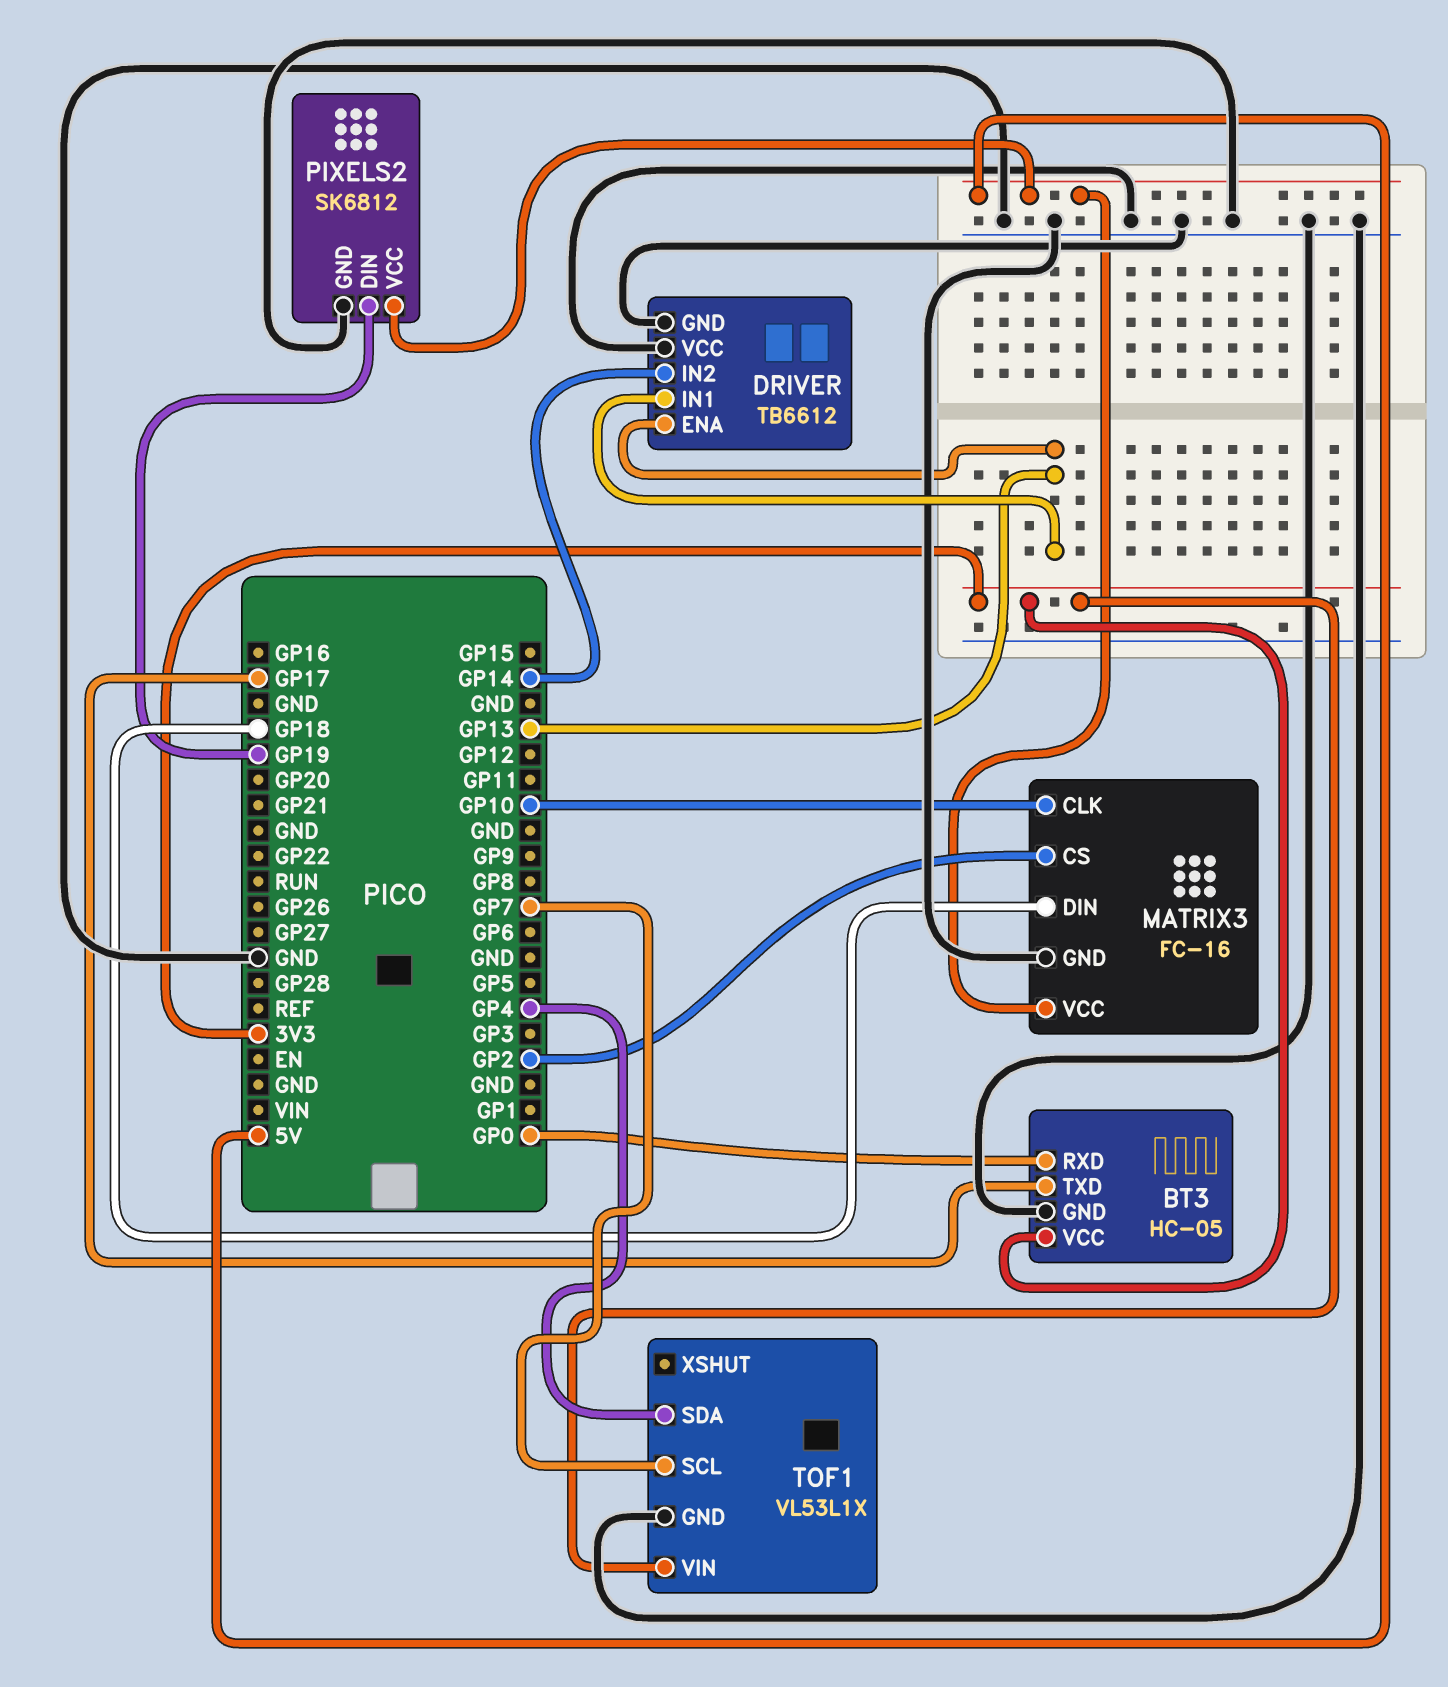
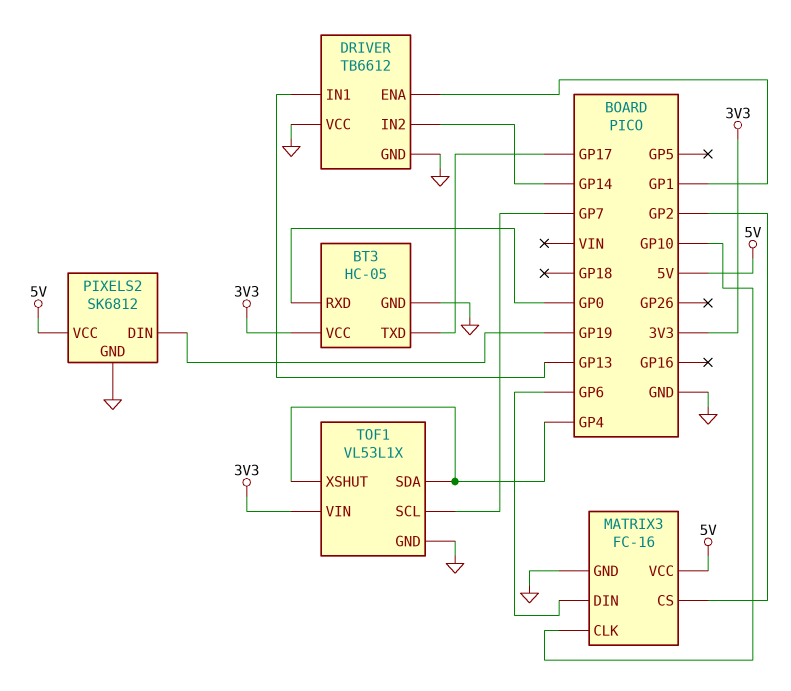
DRIVER pin ENA: GP13 -> GP1
MATRIX3 pin DIN: GP18 -> GP6
TOF1 pin XSHUT: none -> GP4

